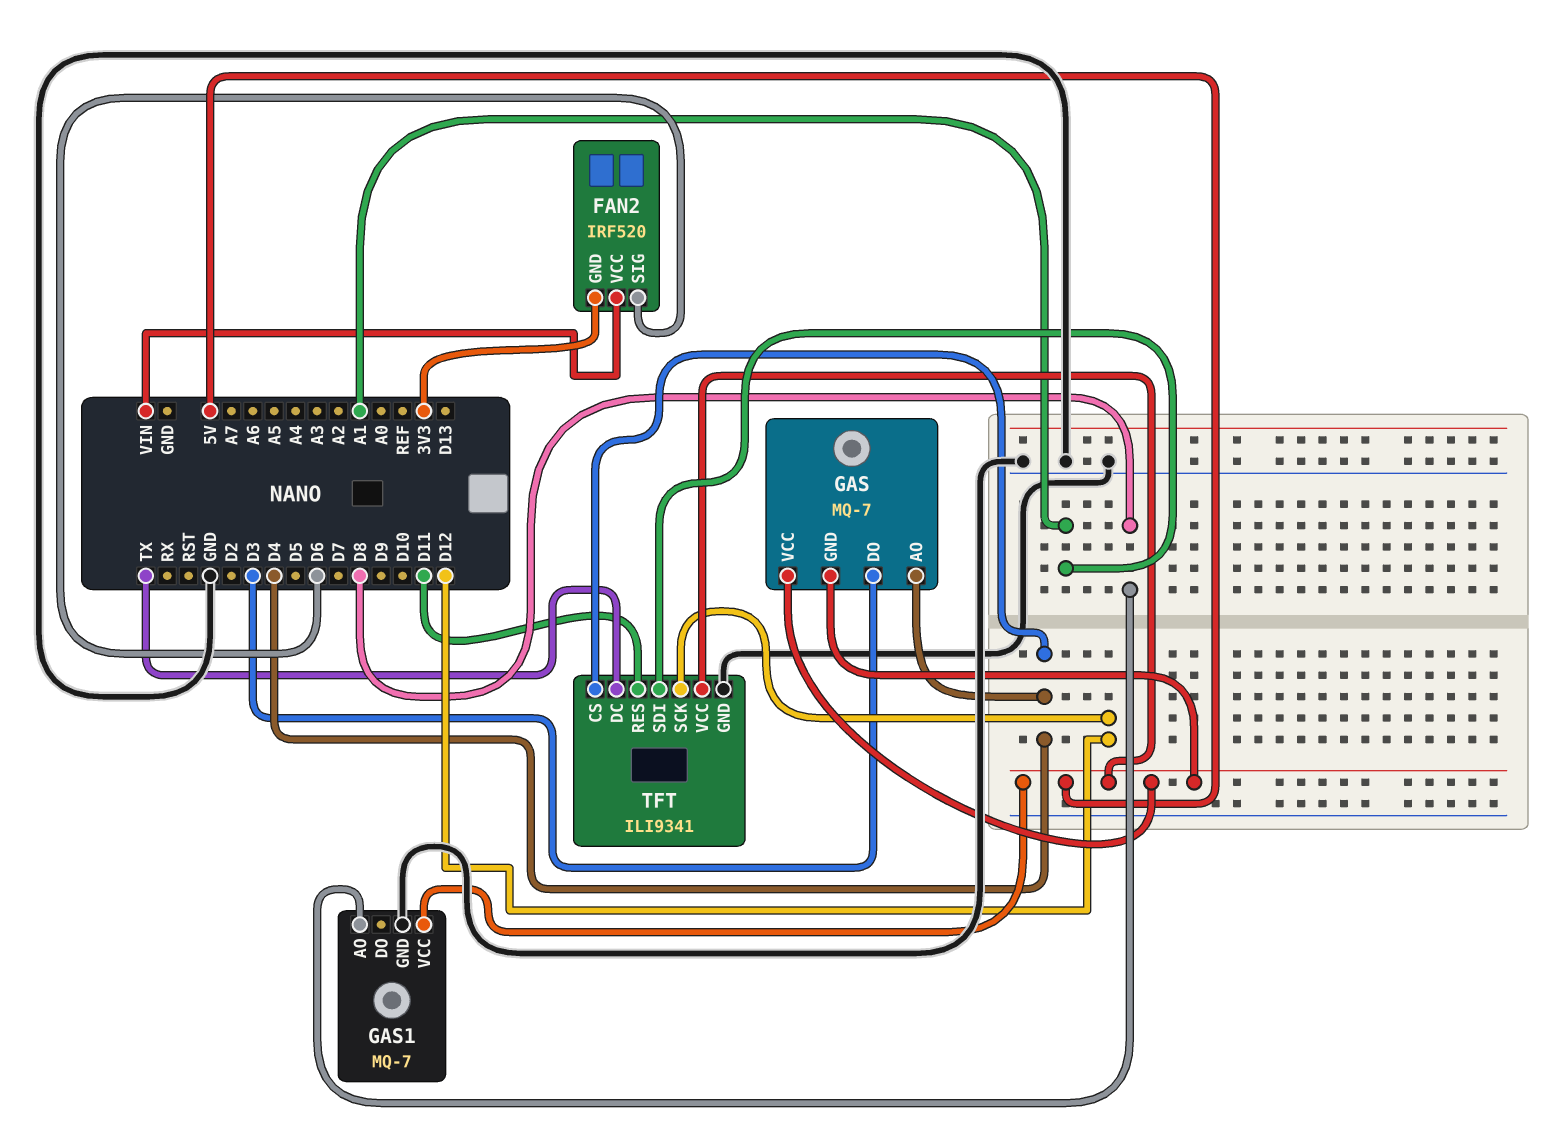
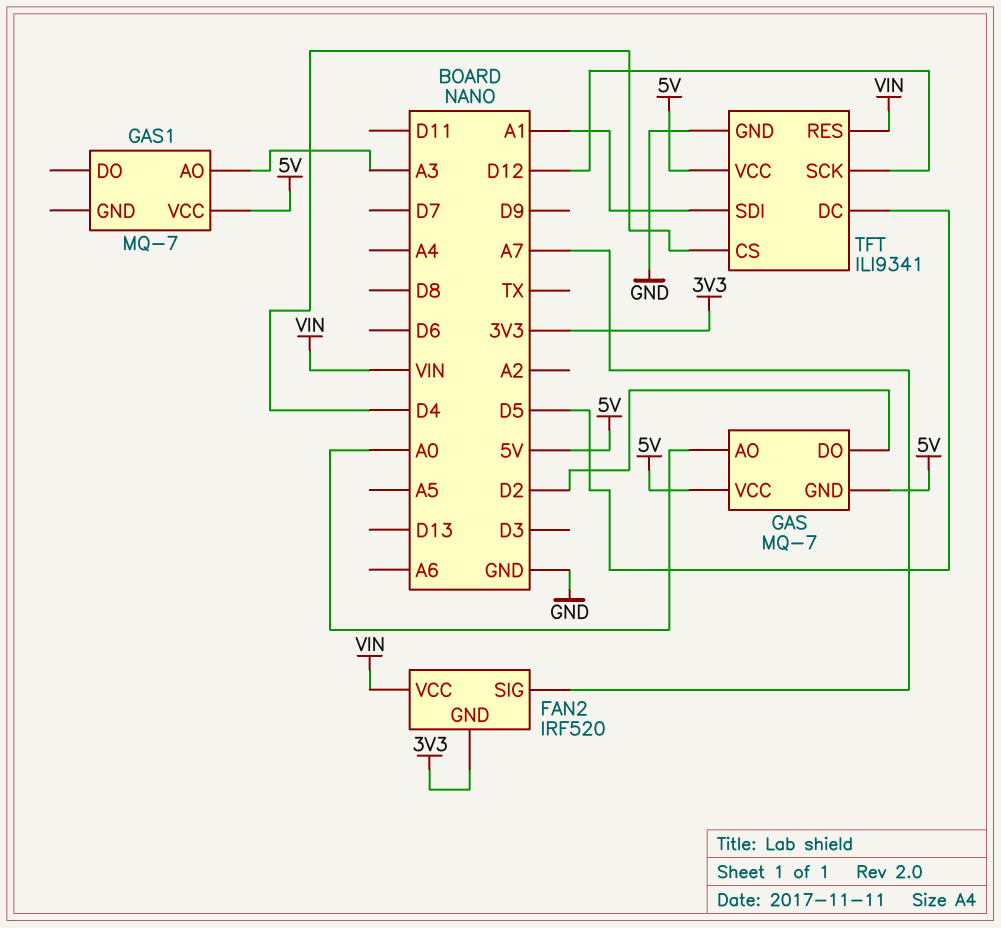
FAN2 pin SIG: D6 -> A7
GAS pin AO: D4 -> A0
GAS pin DO: D3 -> D2
GAS1 pin AO: D8 -> A3
GAS1 pin GND: GND -> none
TFT pin DC: TX -> D5
TFT pin RES: D11 -> VIN

